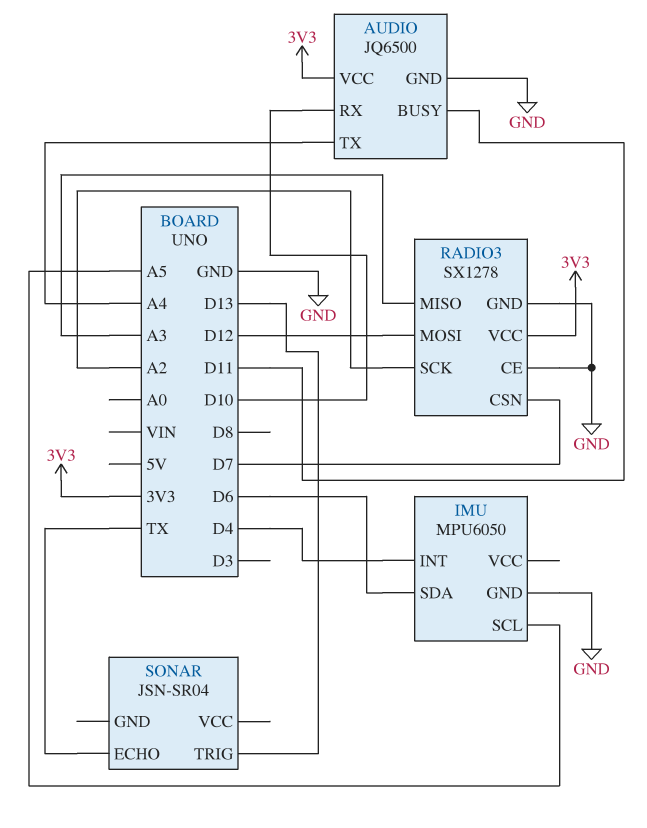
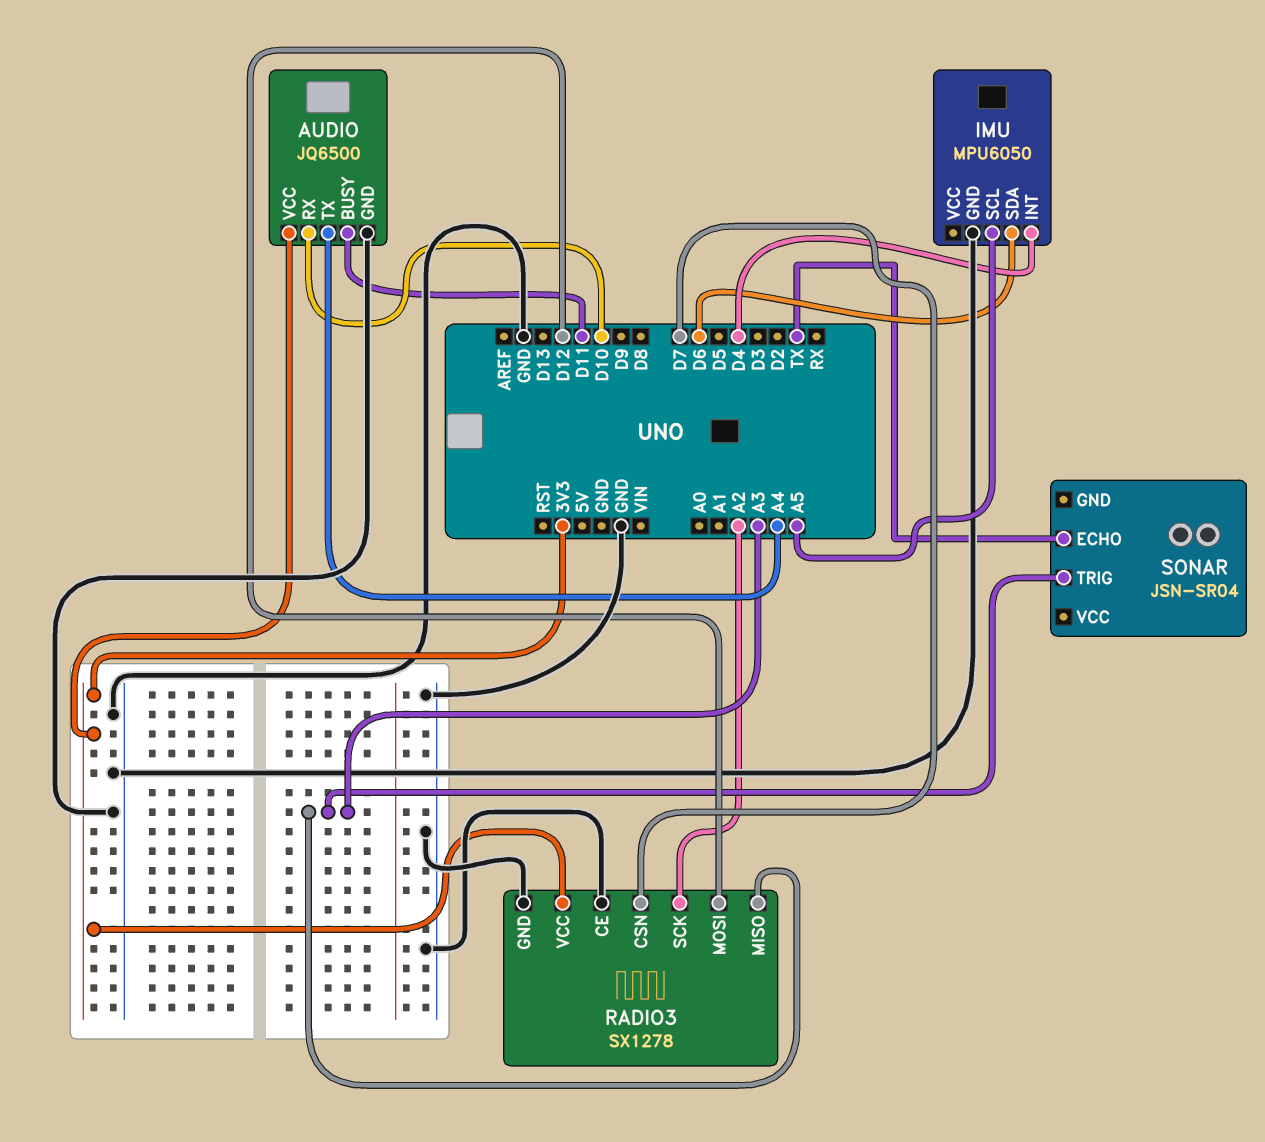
SONAR pin TRIG: D13 -> A3

